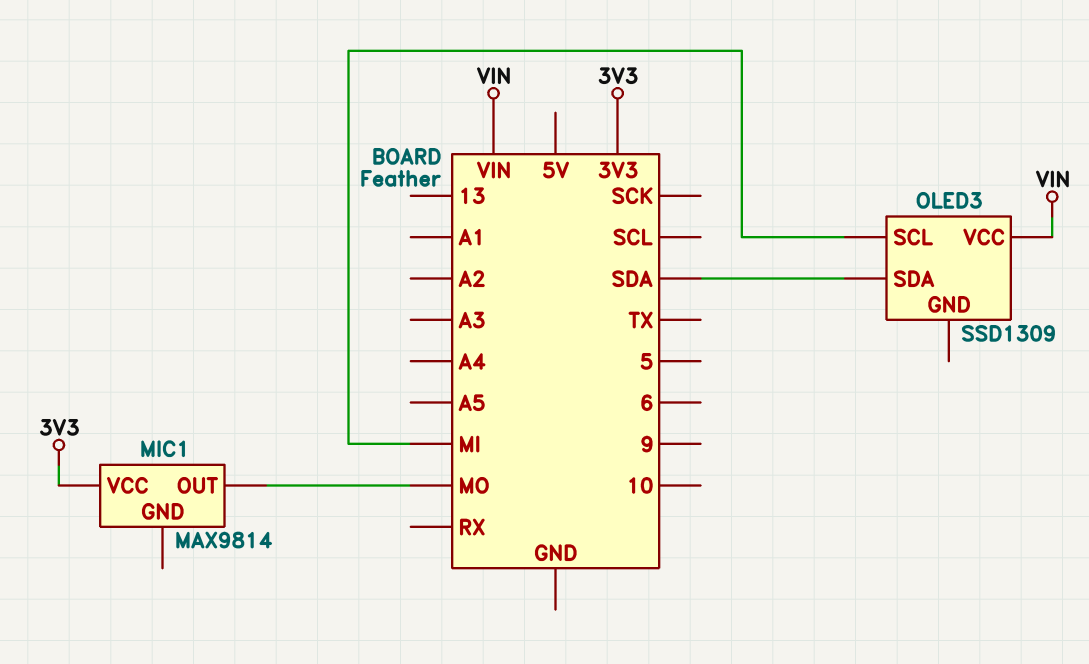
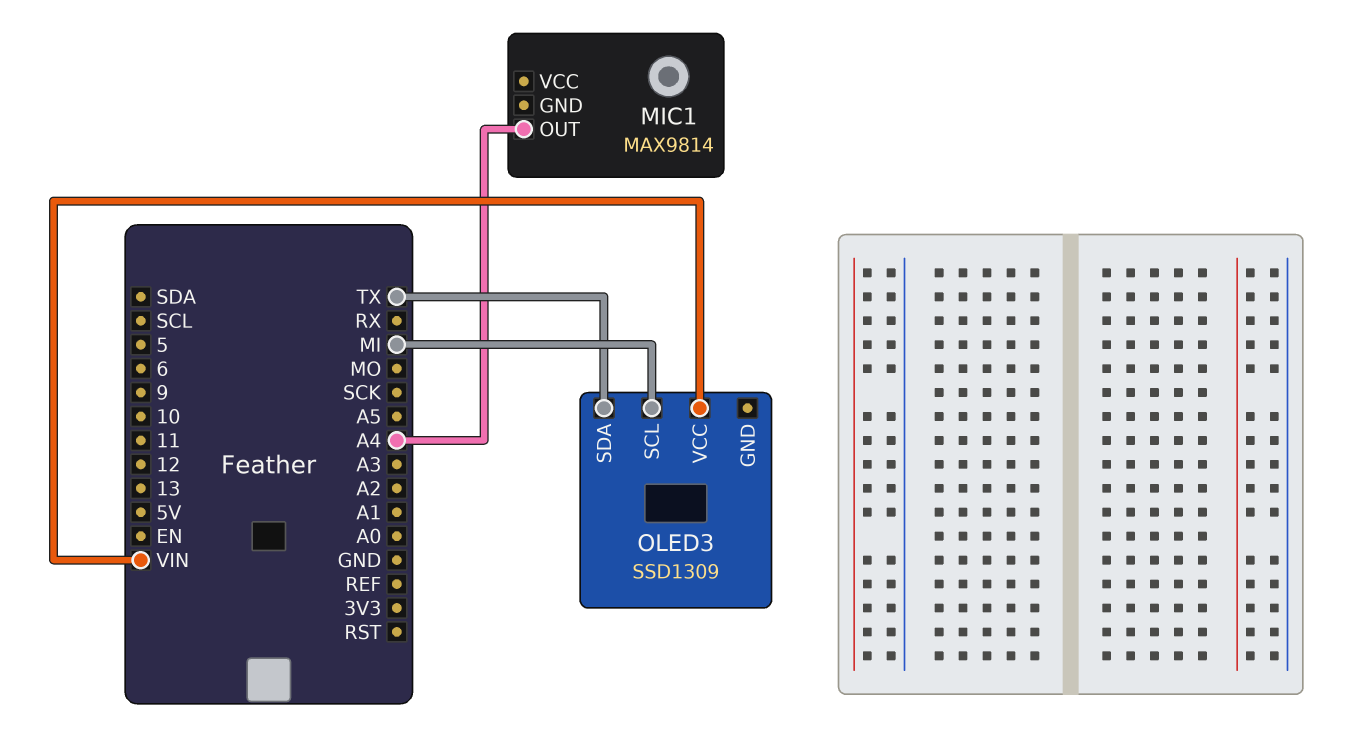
MIC1 pin OUT: MO -> A4
MIC1 pin VCC: 3V3 -> none
OLED3 pin SDA: SDA -> TX

